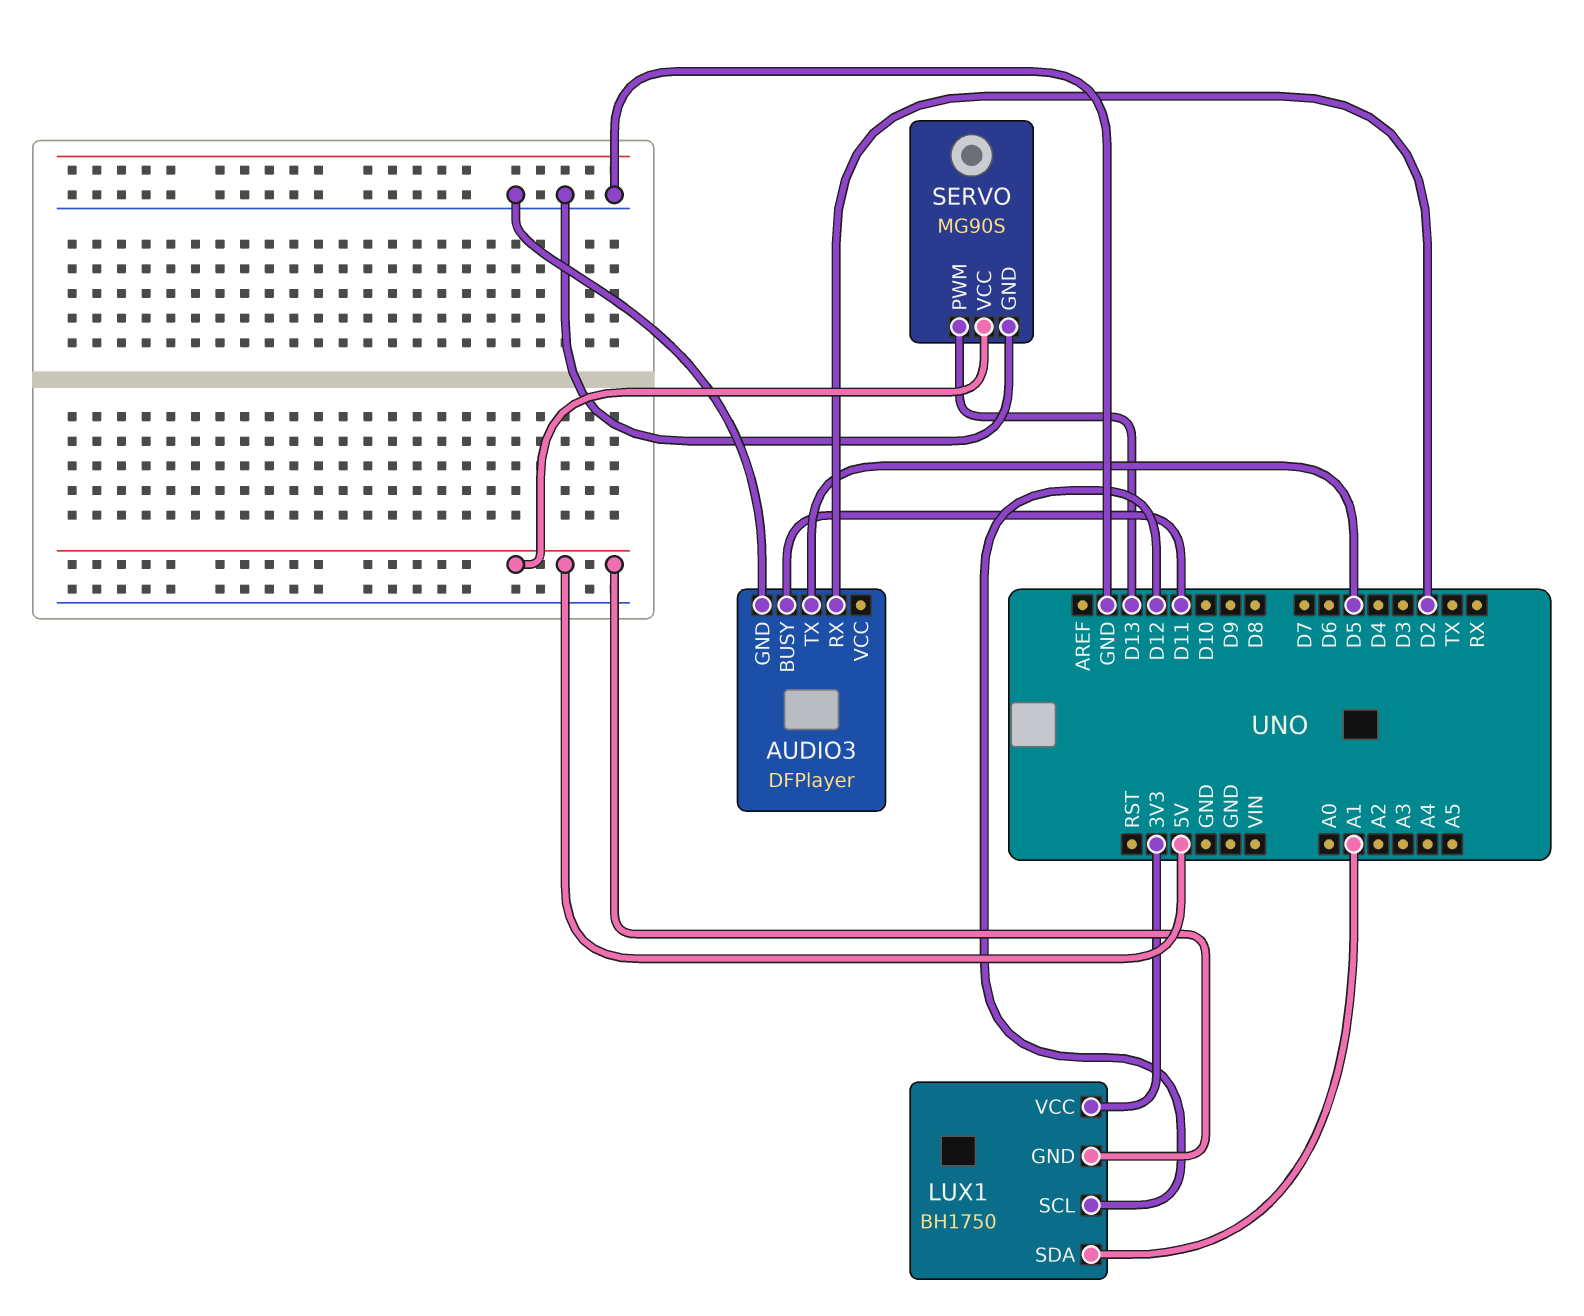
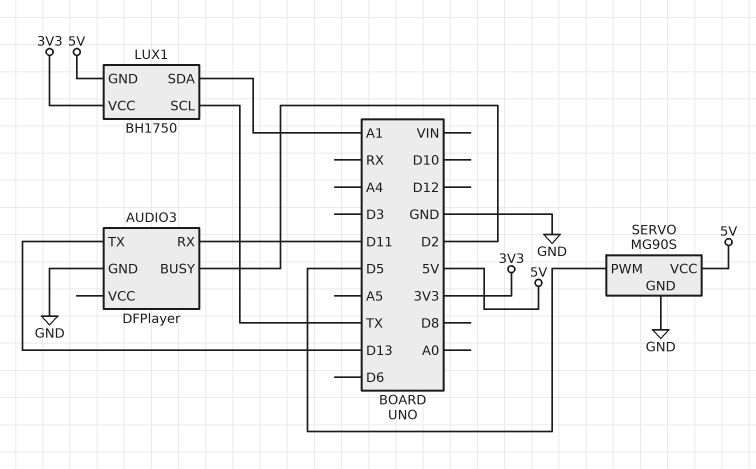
AUDIO3 pin BUSY: D11 -> D2
AUDIO3 pin RX: D2 -> D11
AUDIO3 pin TX: D5 -> D13
LUX1 pin SCL: D12 -> TX
SERVO pin PWM: D13 -> D5

